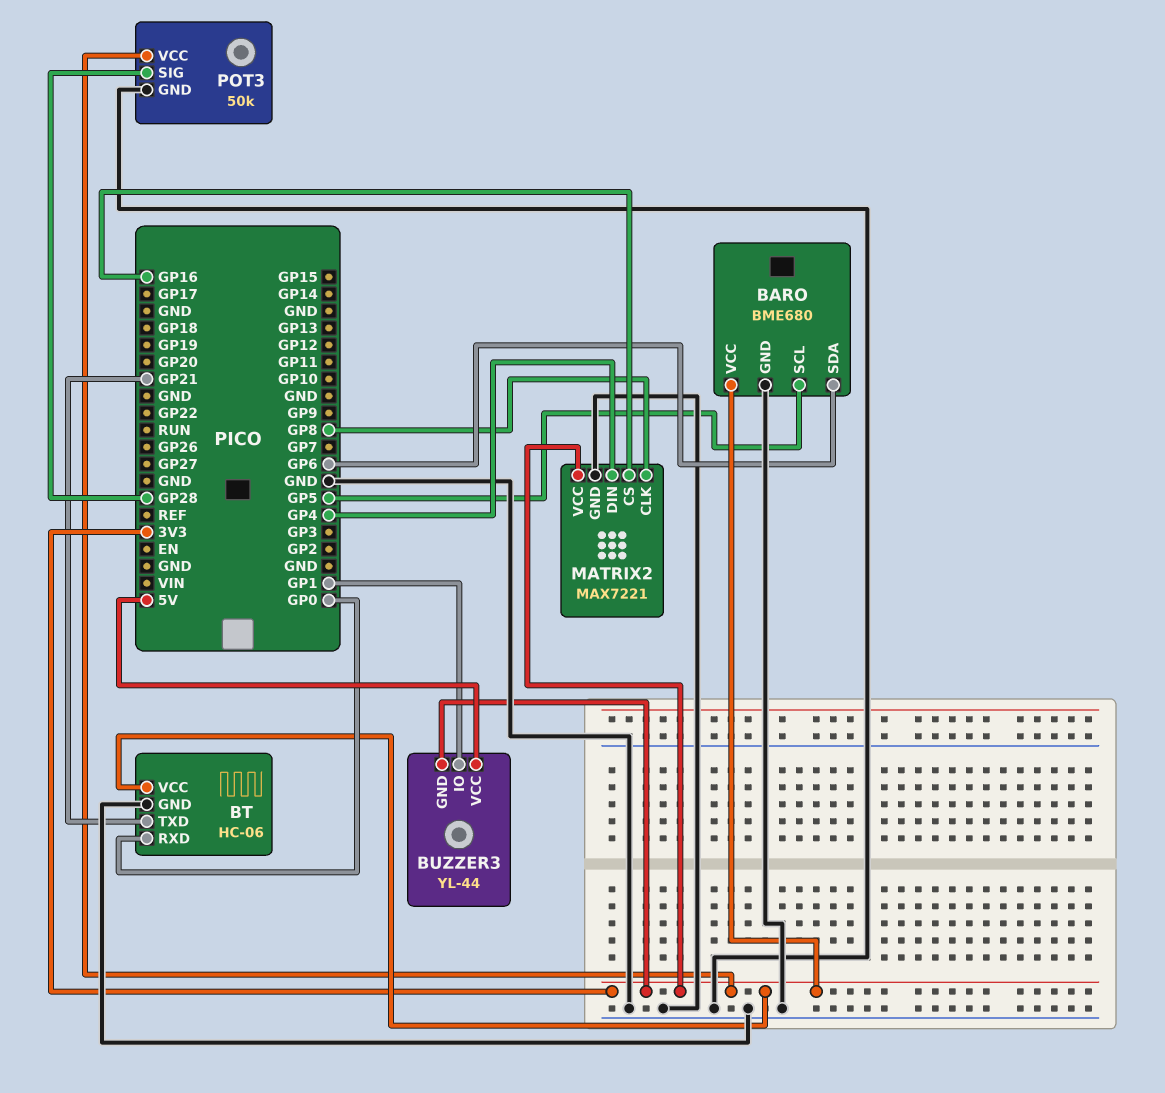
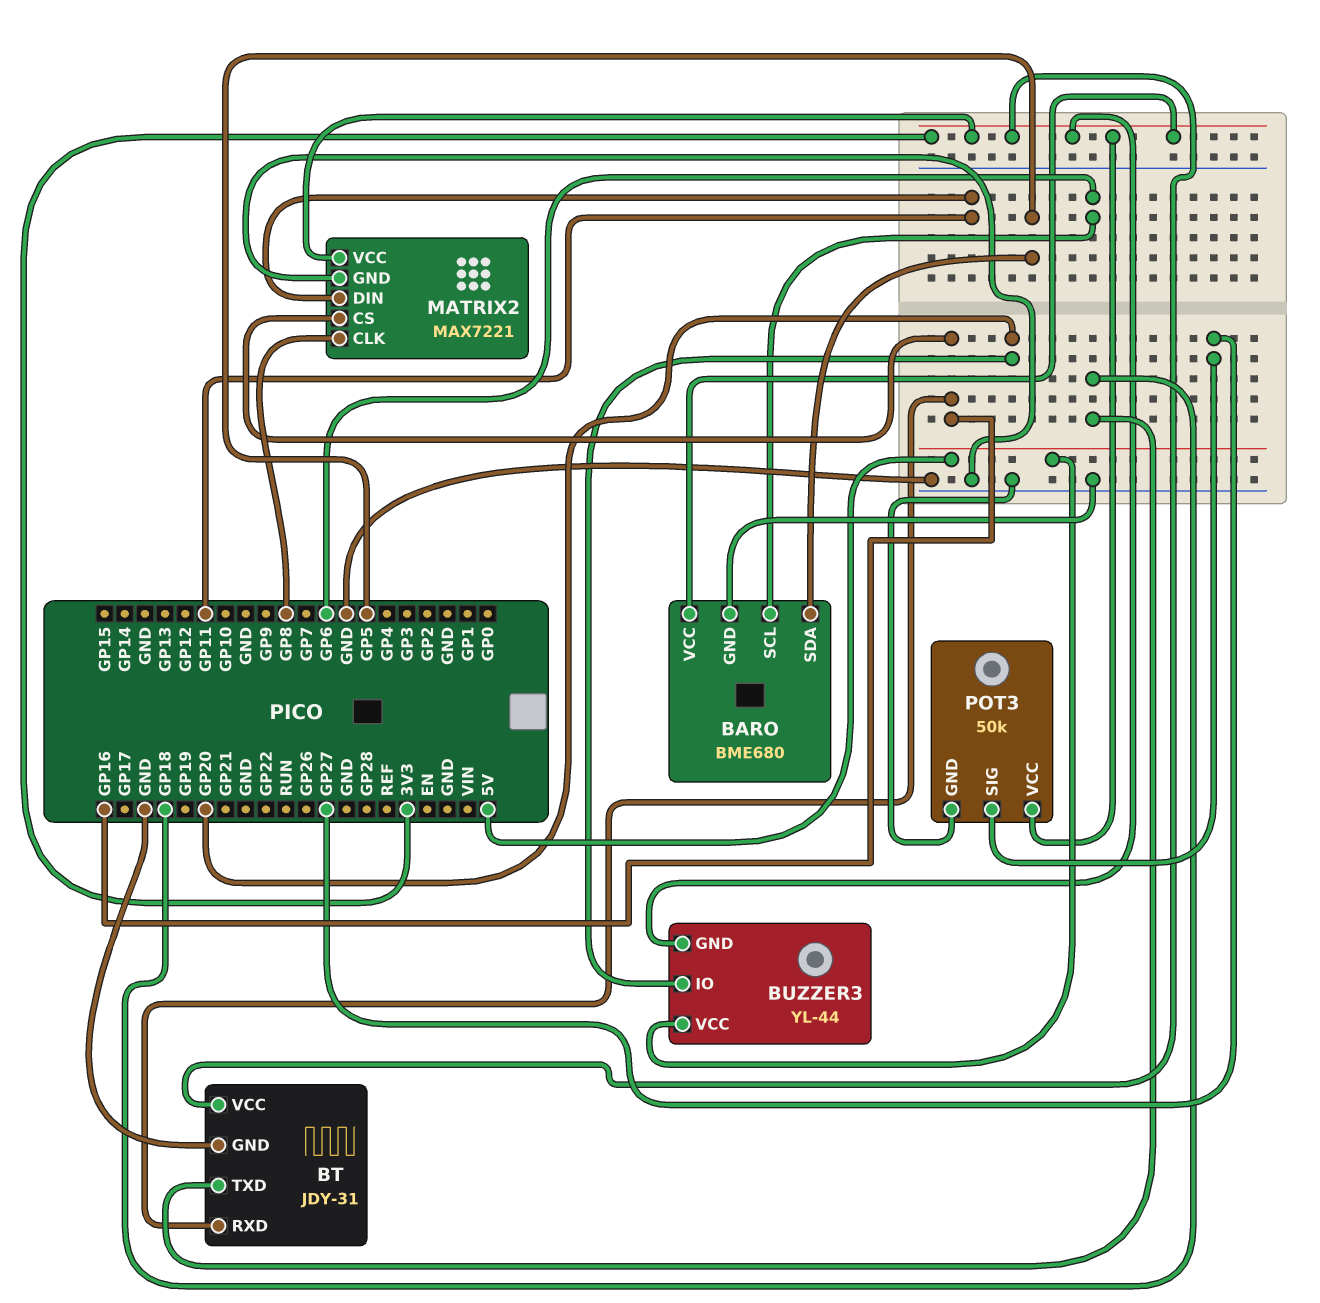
BARO pin SCL: GP5 -> GP6
BARO pin SDA: GP6 -> GP5
BT: HC-06 -> JDY-31
BT pin RXD: GP0 -> GP16
BT pin TXD: GP21 -> GP18
BUZZER3 pin IO: GP1 -> GP20
MATRIX2 pin DIN: GP4 -> GP11
POT3 pin SIG: GP28 -> GP27

